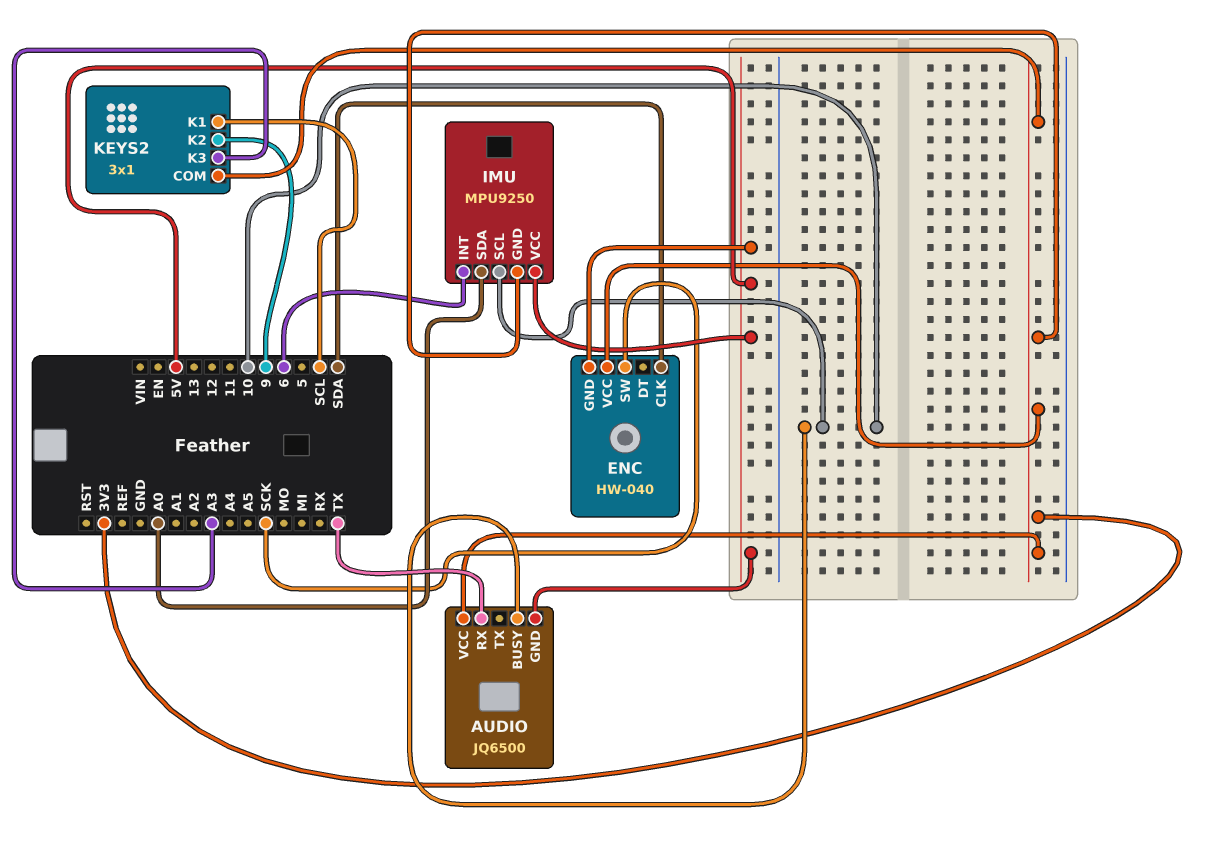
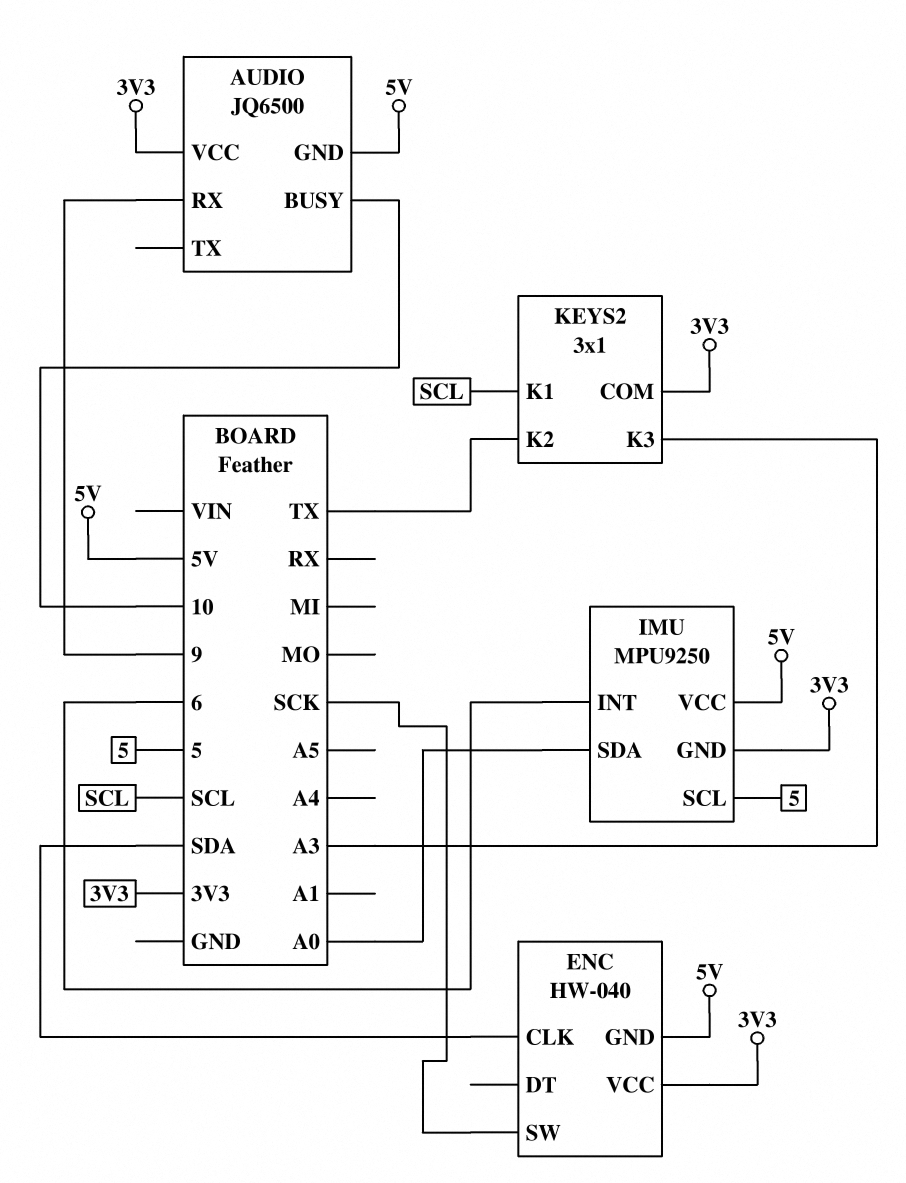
AUDIO pin RX: TX -> 9
IMU pin SCL: 10 -> 5
KEYS2 pin K2: 9 -> TX

